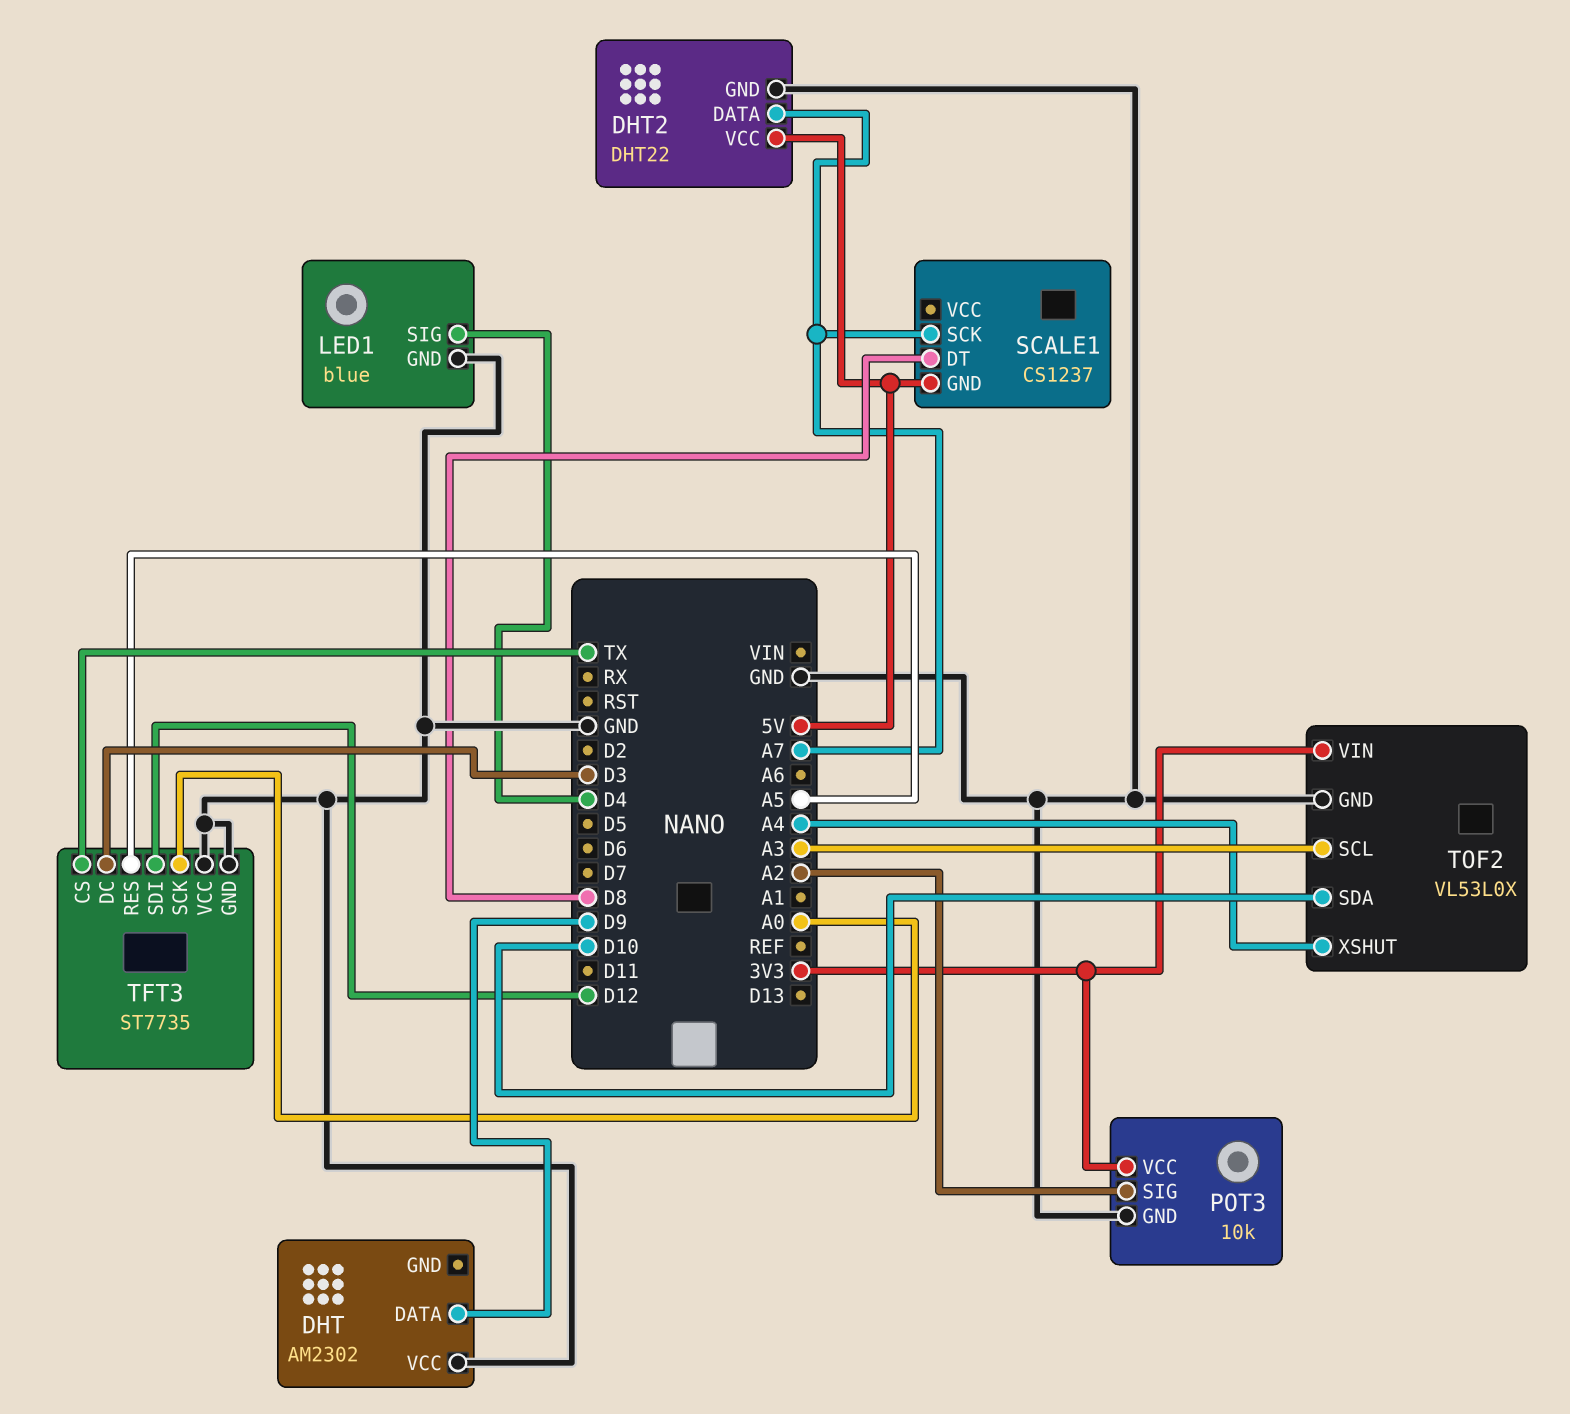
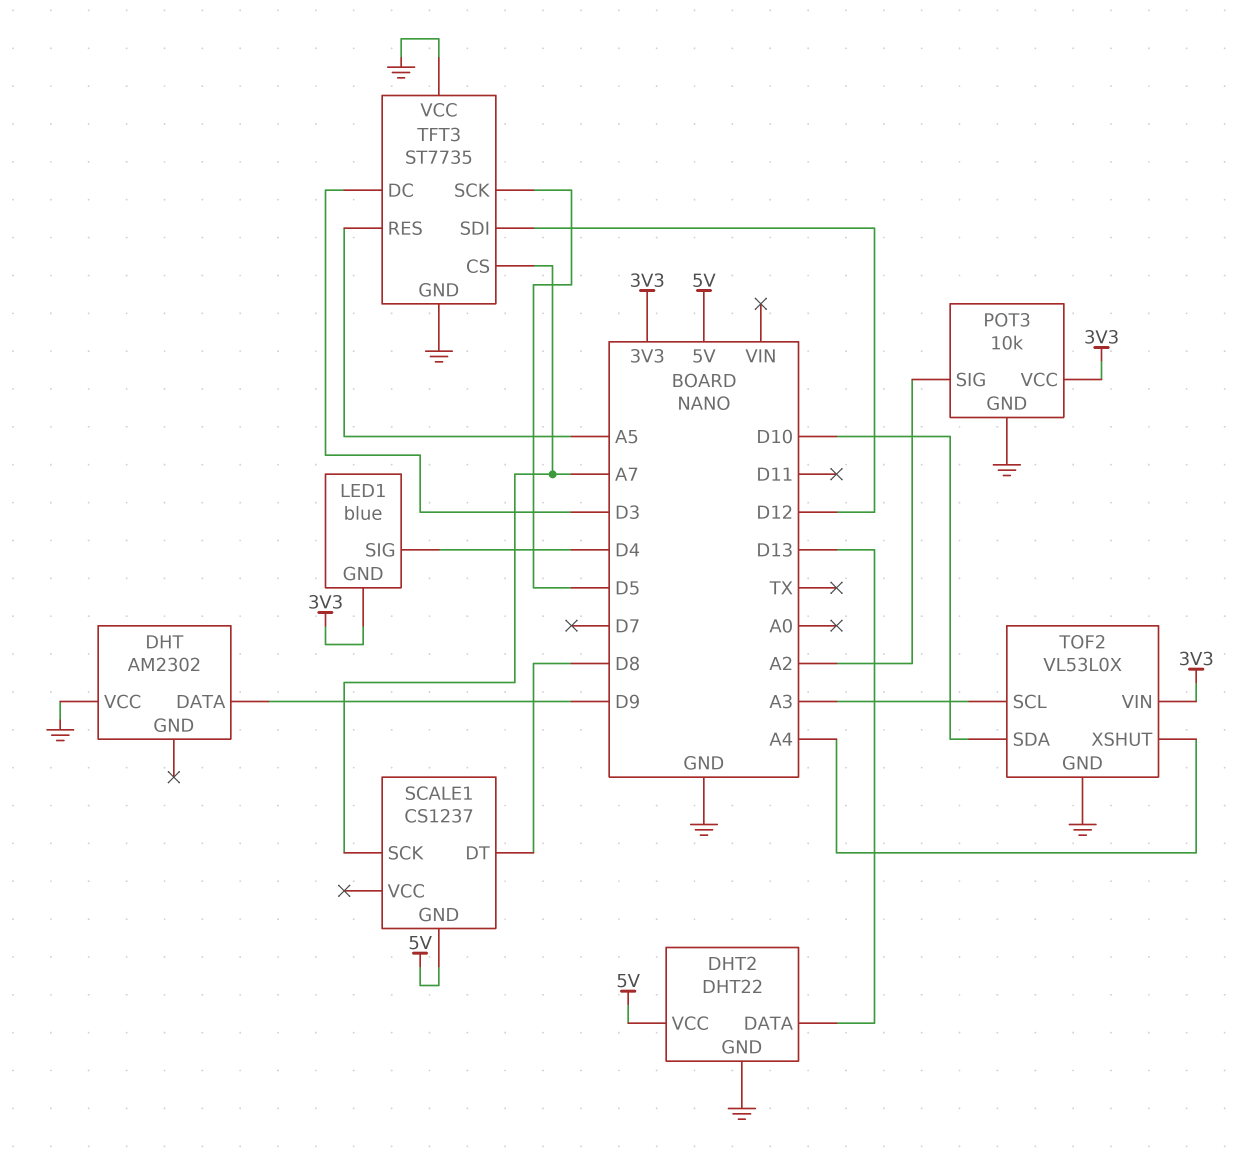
DHT2 pin DATA: A7 -> D13
LED1 pin GND: GND -> 3V3
TFT3 pin CS: TX -> A7
TFT3 pin SCK: A0 -> D5

